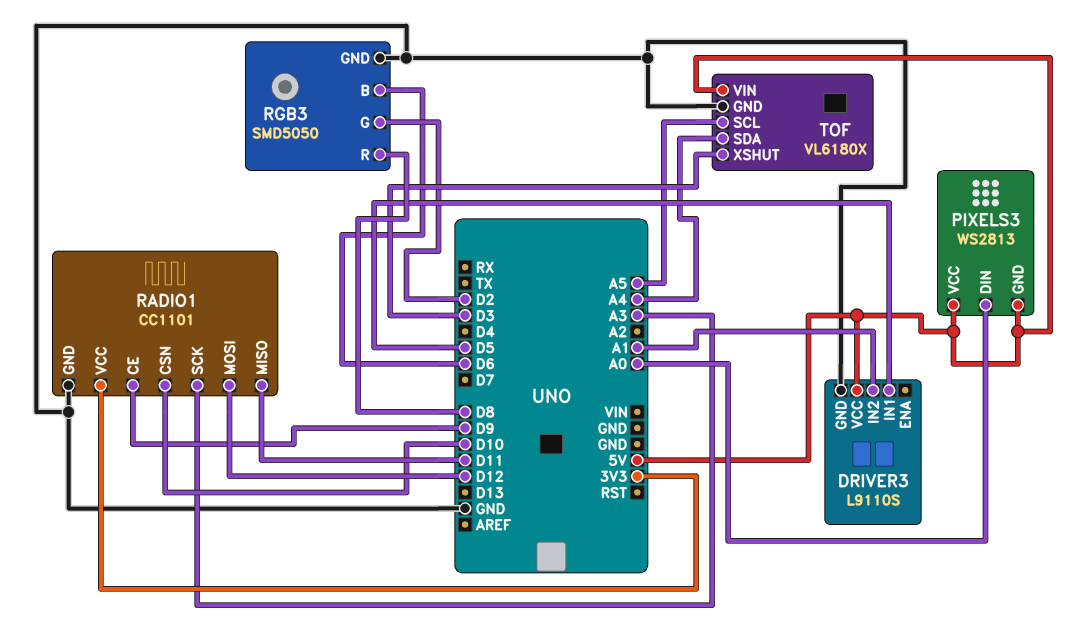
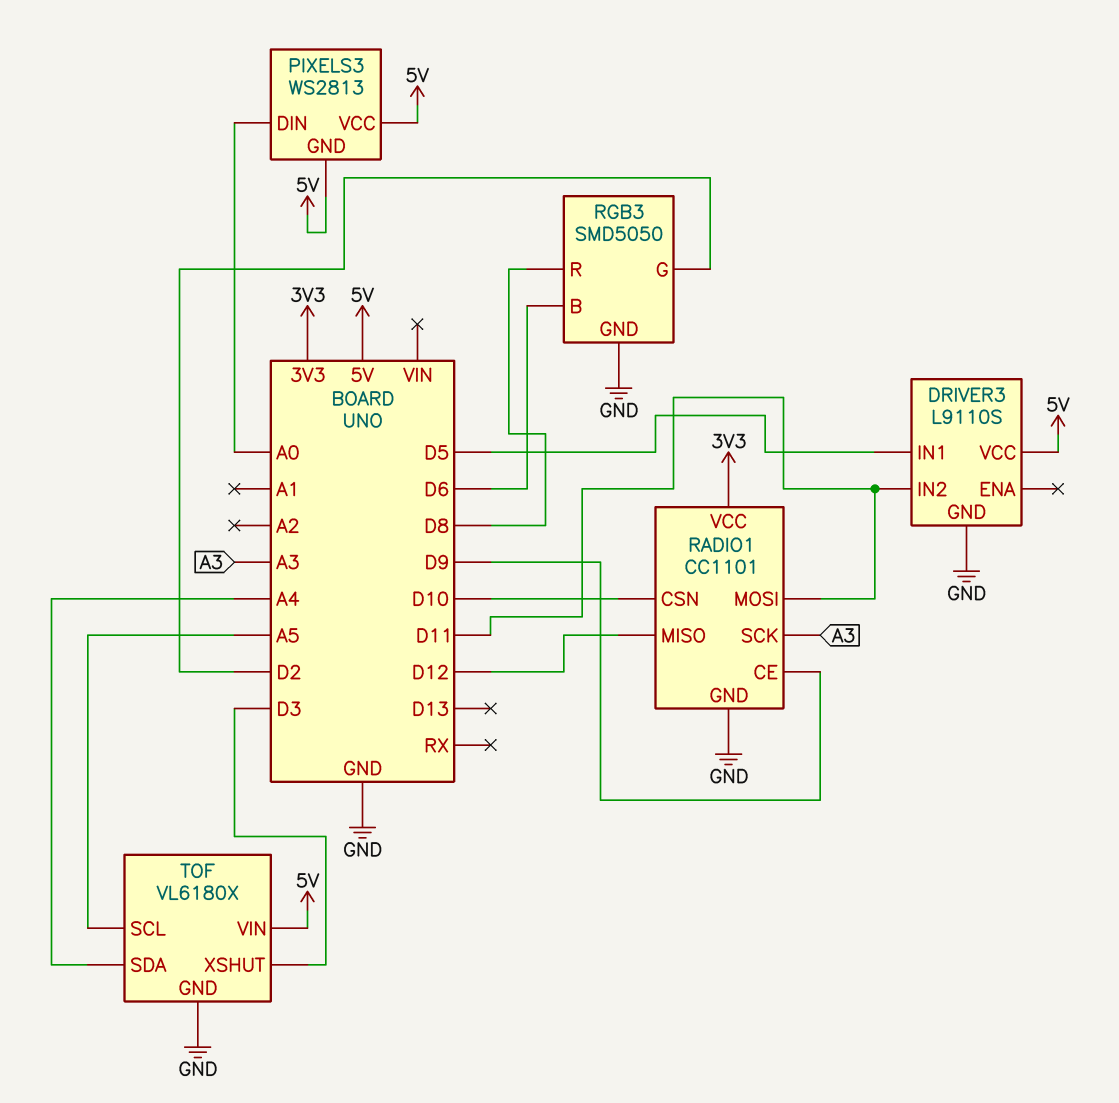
DRIVER3 pin IN2: A1 -> D11
RADIO1 pin MISO: D11 -> D12
RADIO1 pin MOSI: D12 -> D11

